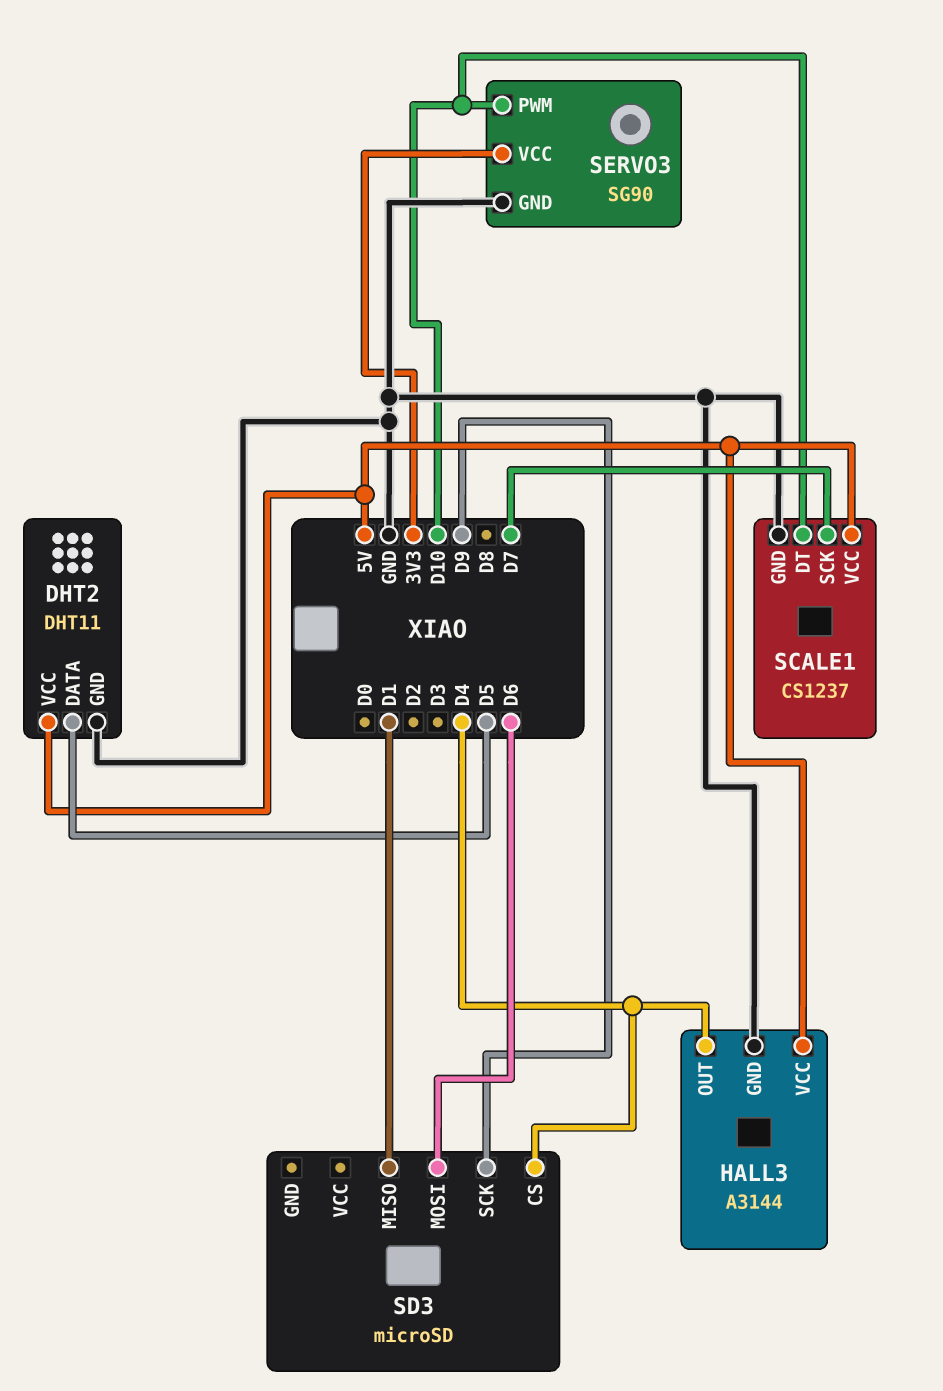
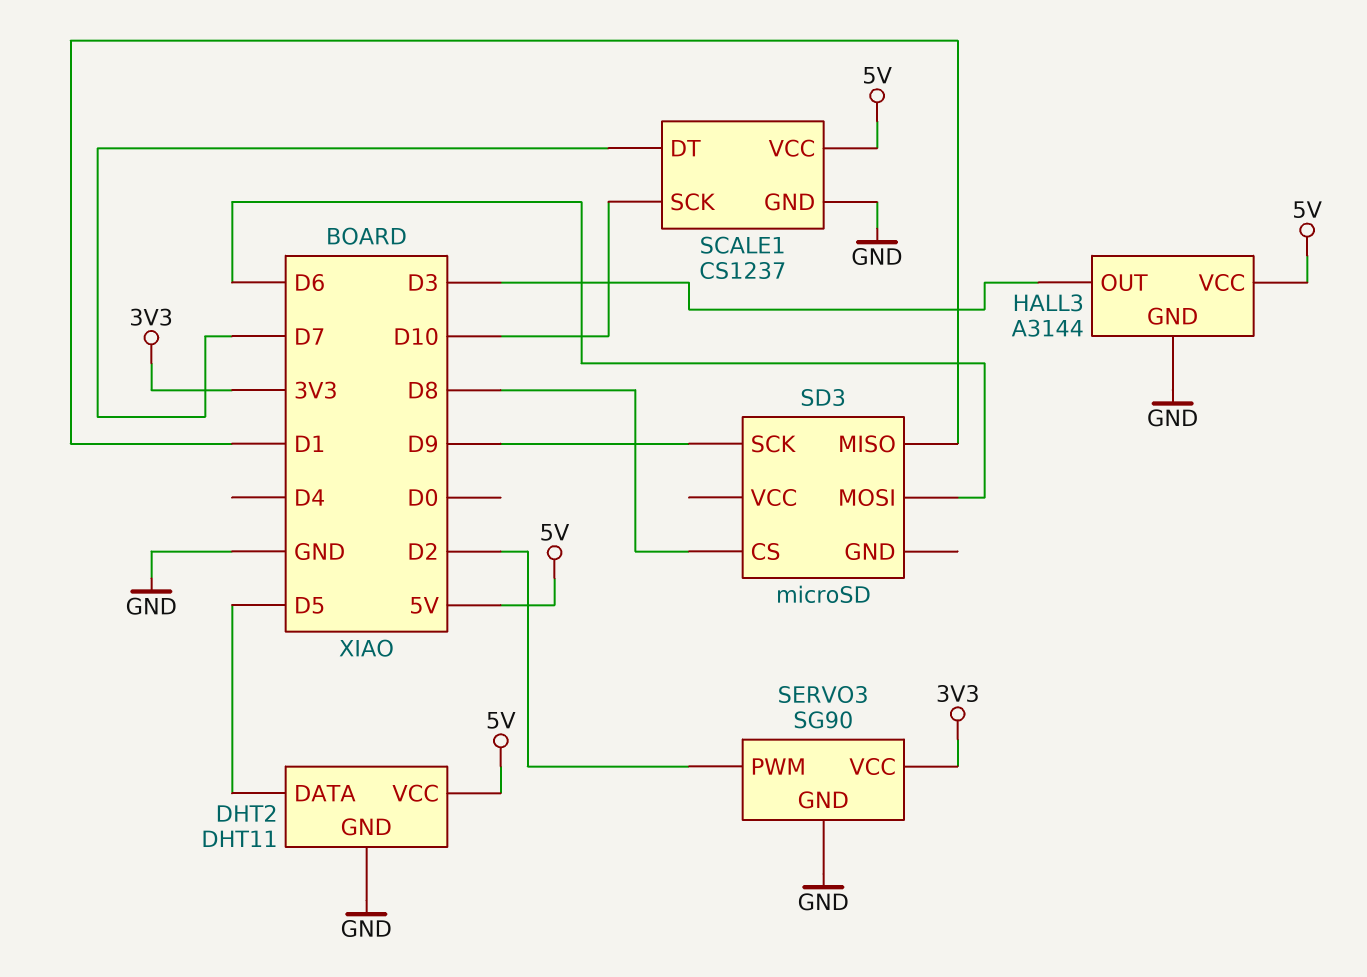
HALL3 pin OUT: D4 -> D3
SCALE1 pin DT: D10 -> D7
SCALE1 pin SCK: D7 -> D10
SD3 pin CS: D4 -> D8
SERVO3 pin PWM: D10 -> D2

